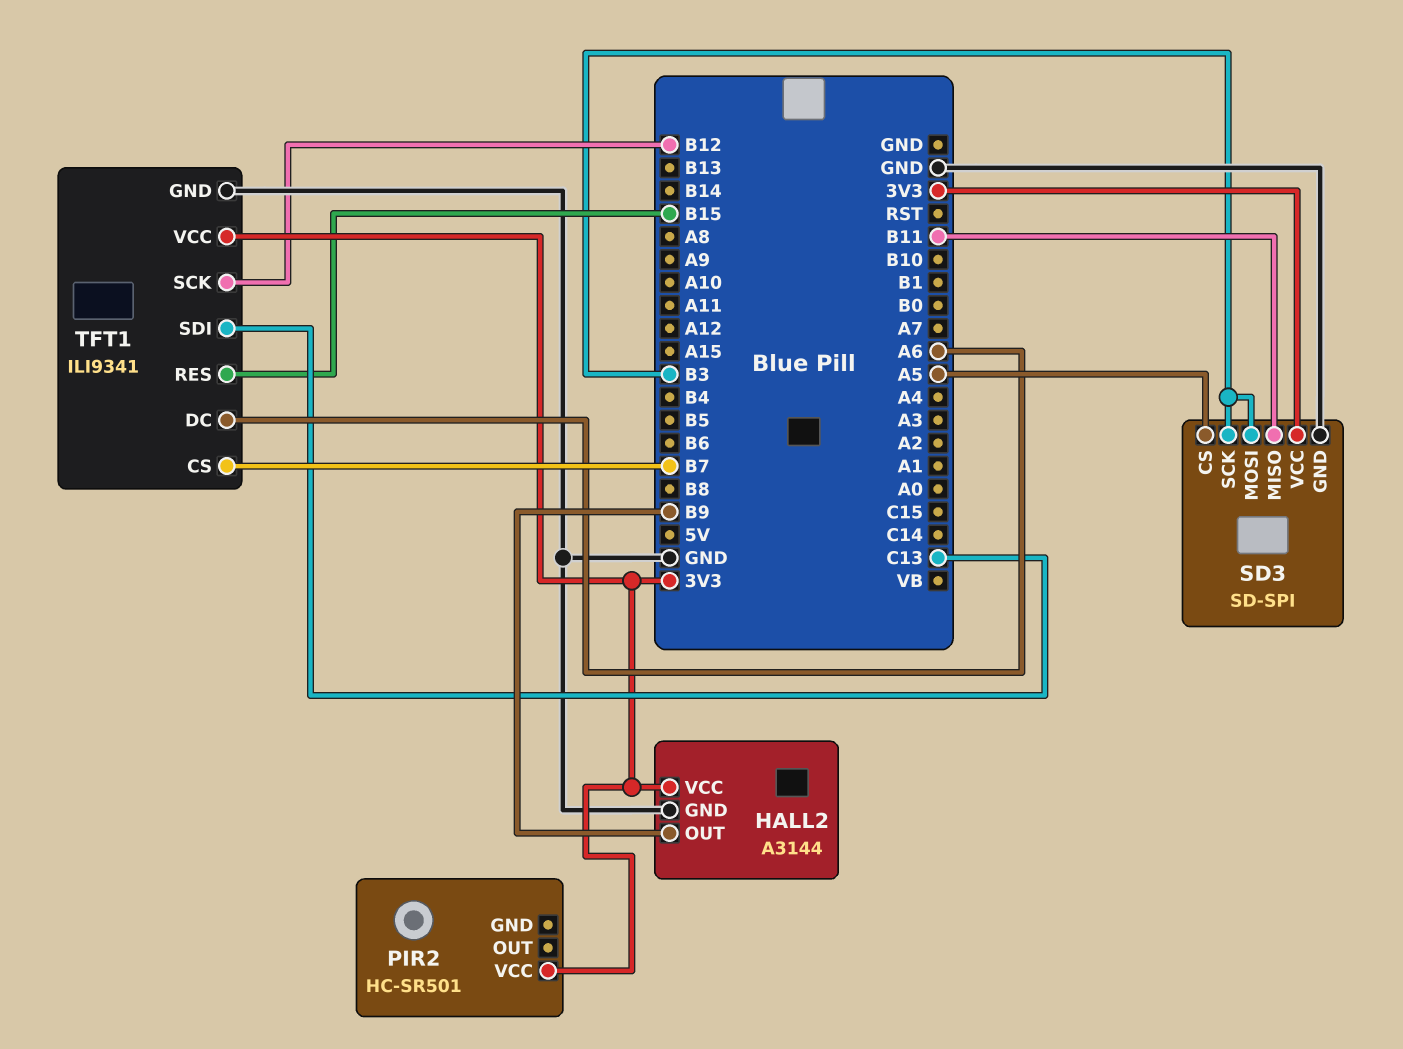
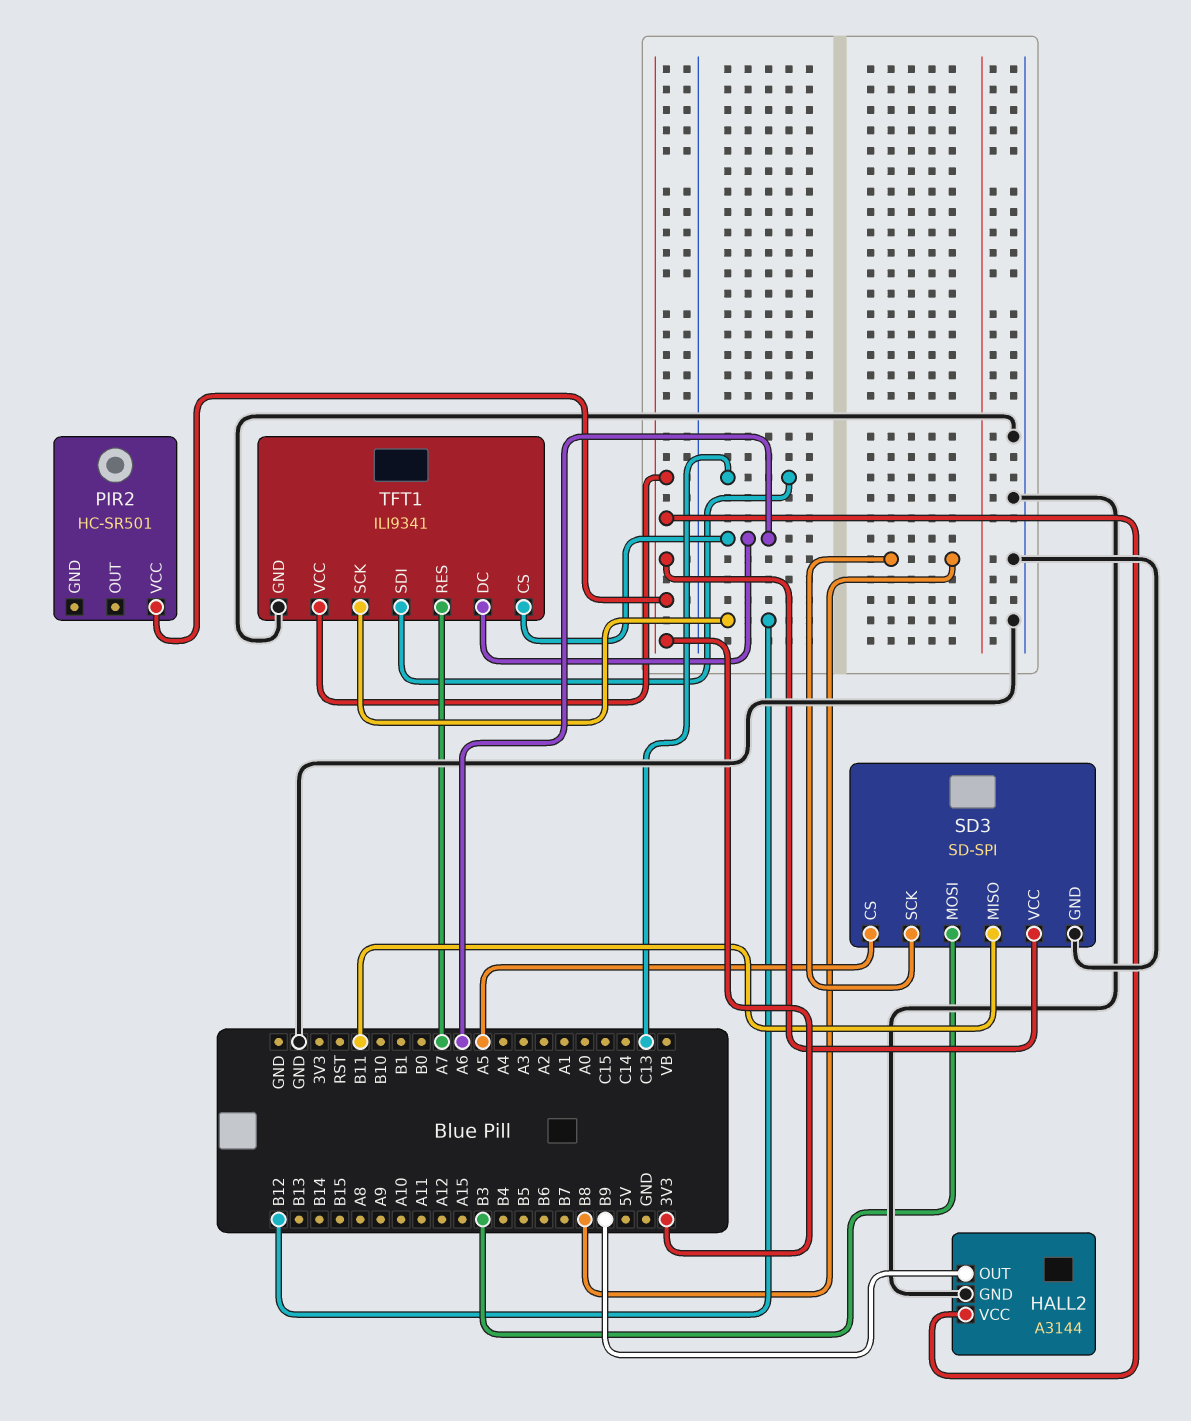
SD3 pin SCK: B3 -> B8
TFT1 pin CS: B7 -> A6
TFT1 pin RES: B15 -> A7

